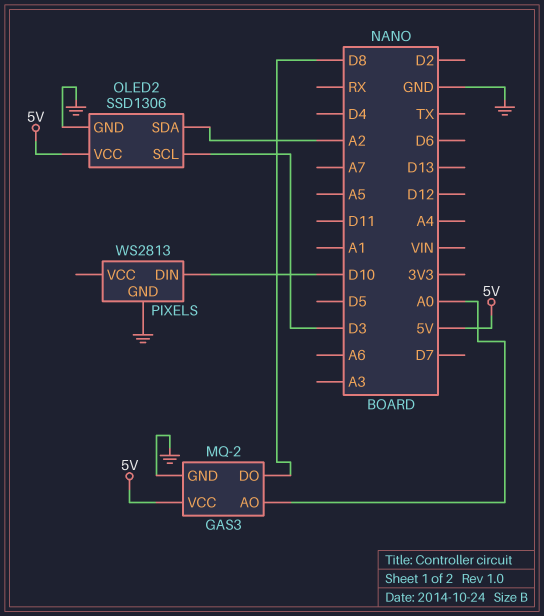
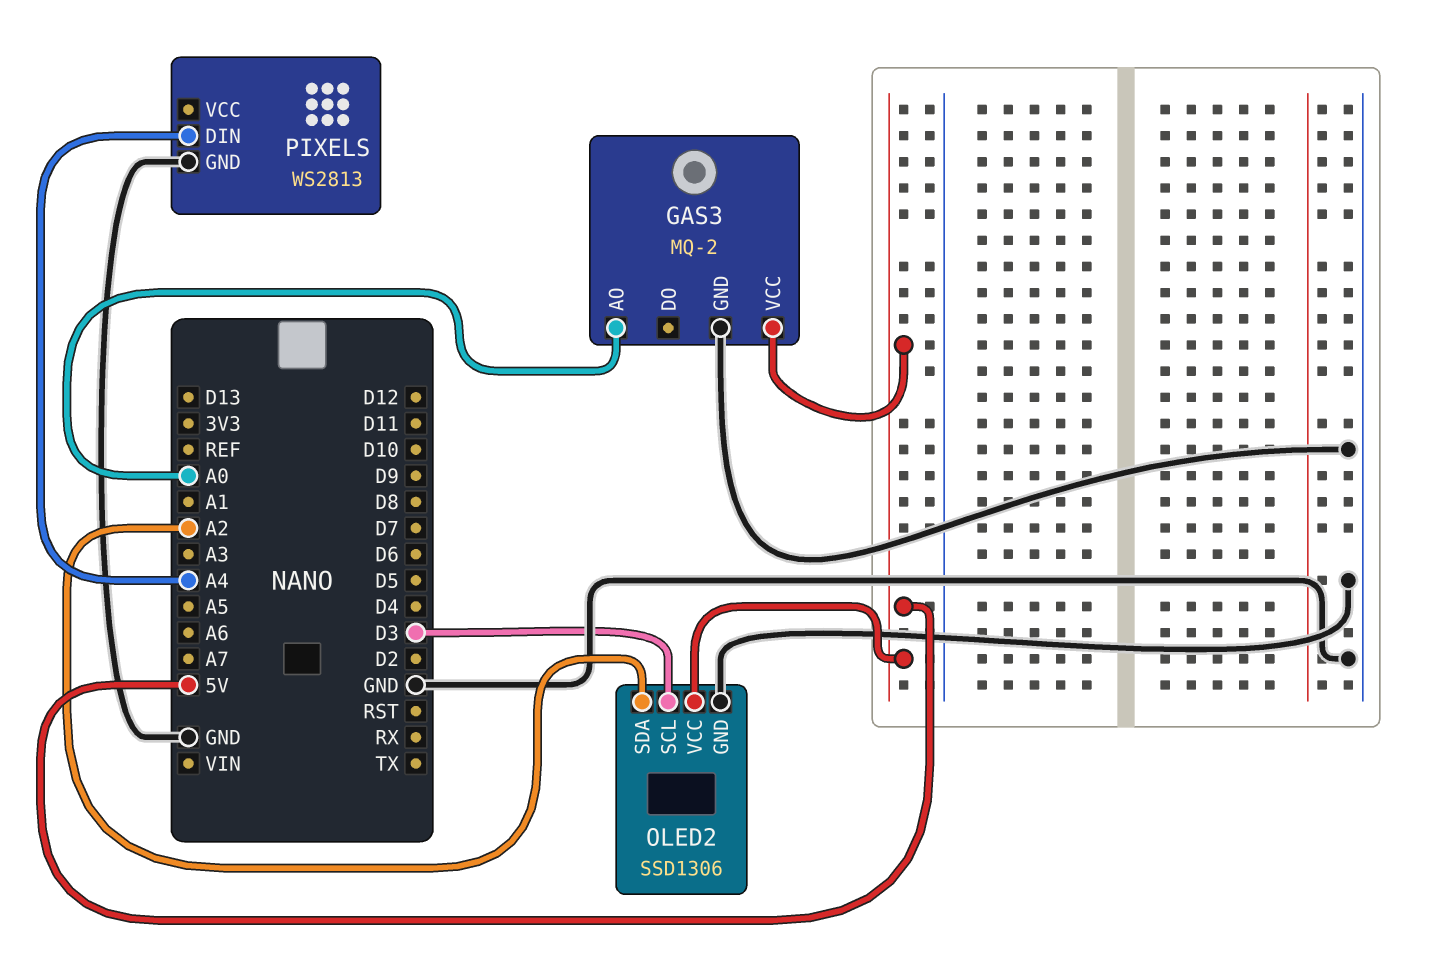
GAS3 pin DO: D8 -> none
PIXELS pin DIN: D10 -> A4

